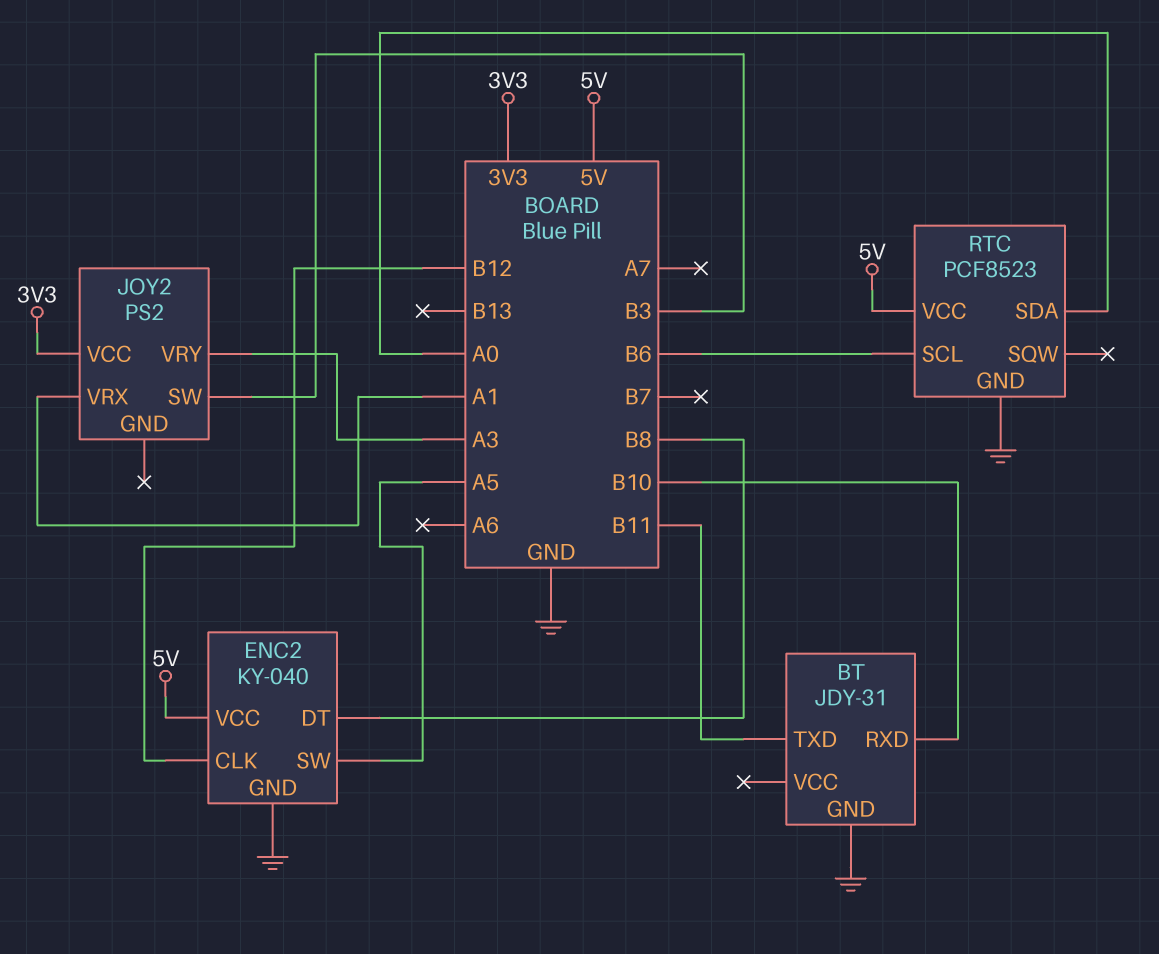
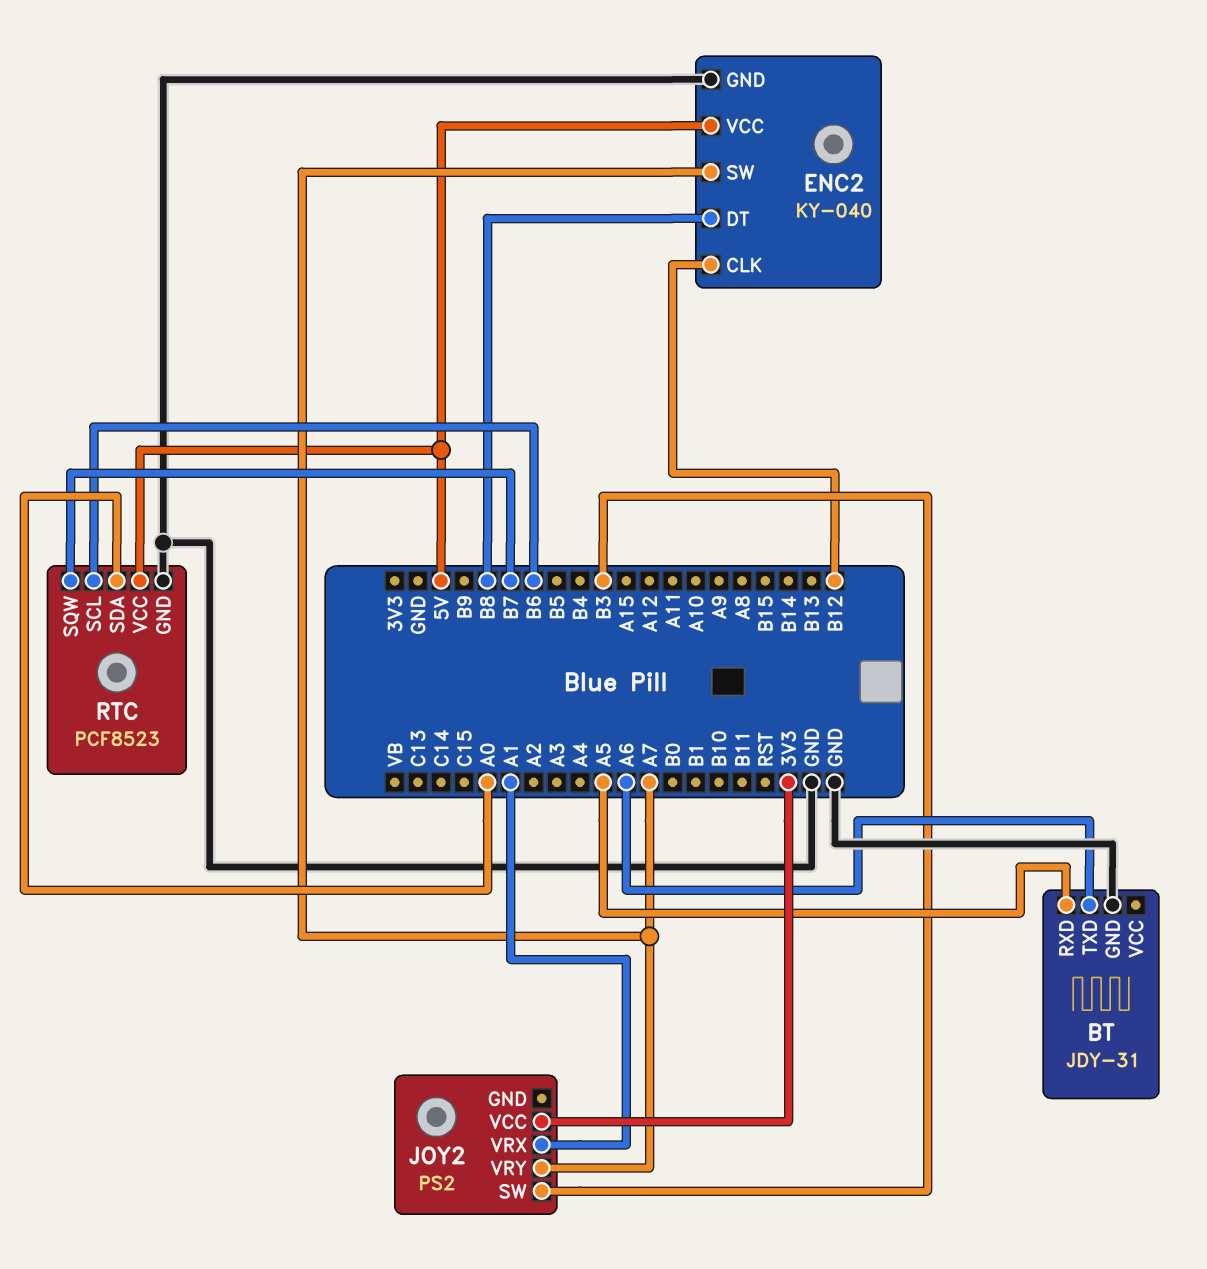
BT pin RXD: B10 -> A5
BT pin TXD: B11 -> A6
ENC2 pin SW: A5 -> A7
JOY2 pin VRY: A3 -> A7
RTC pin SQW: none -> B7

